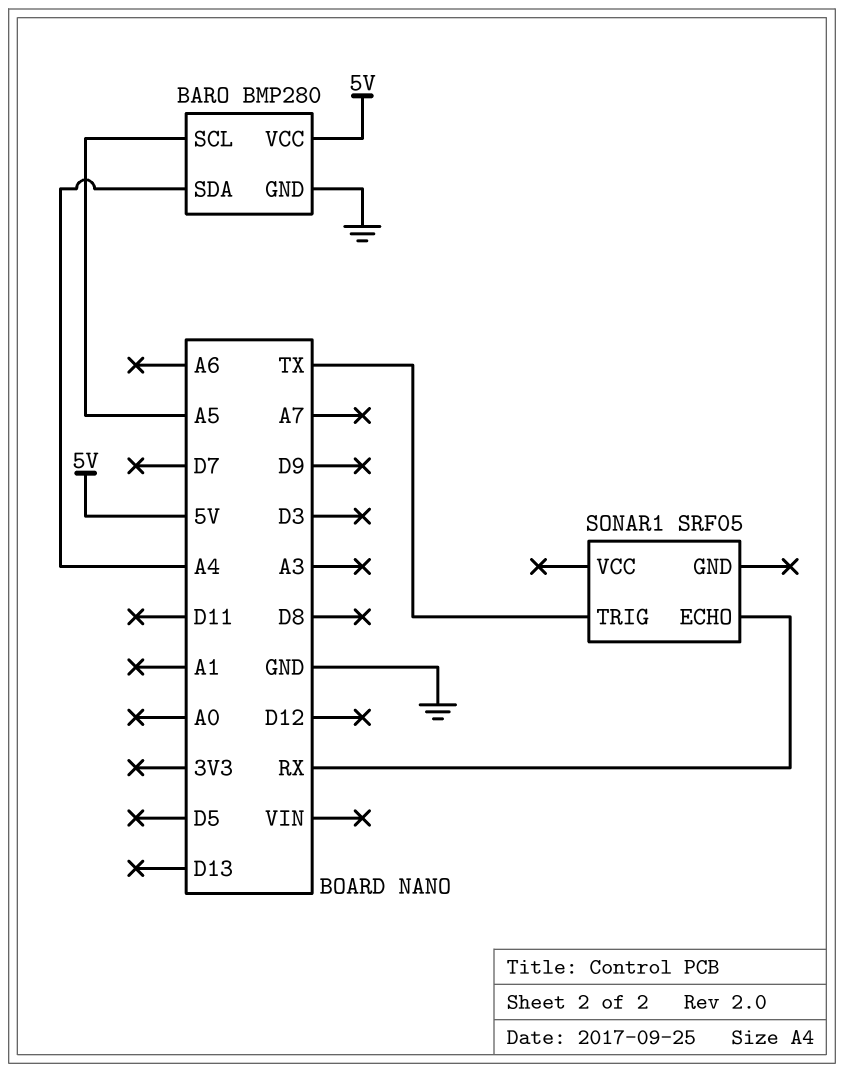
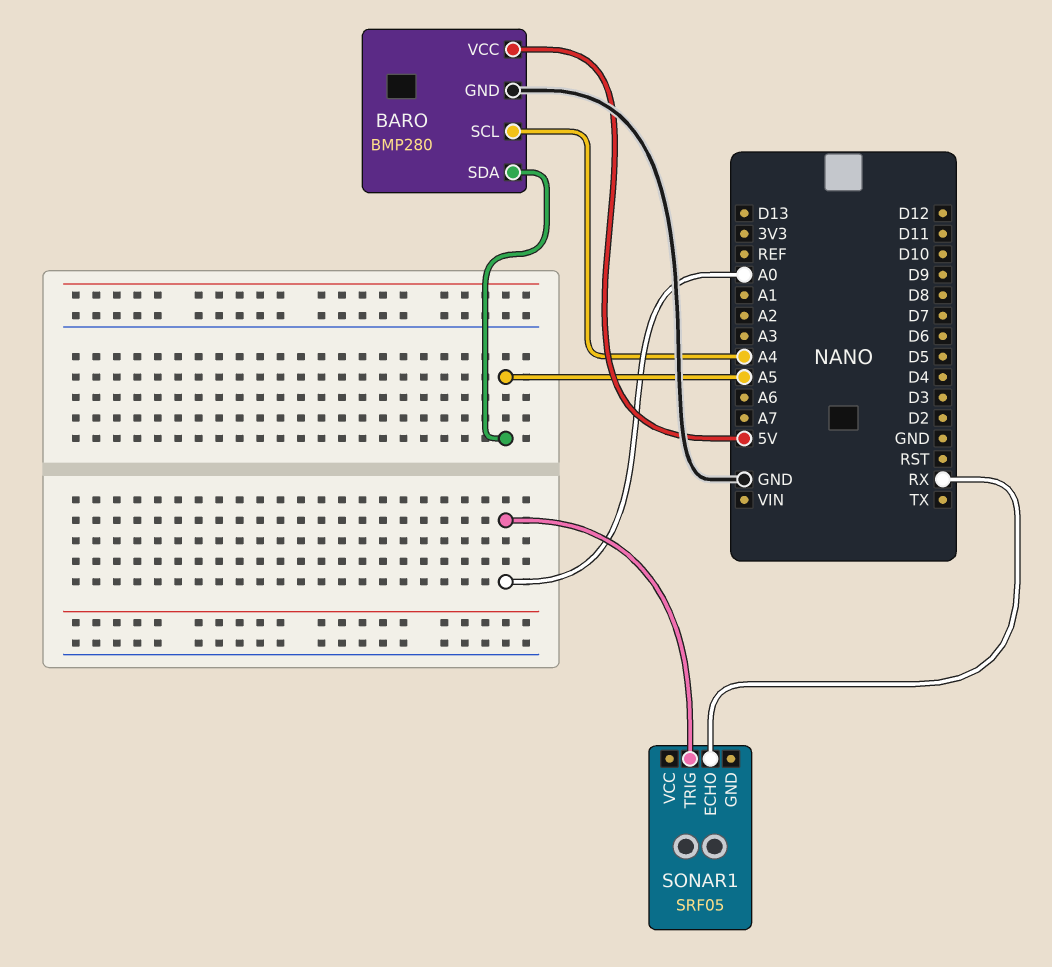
BARO pin SCL: A5 -> A4
BARO pin SDA: A4 -> A5
SONAR1 pin TRIG: TX -> A0

